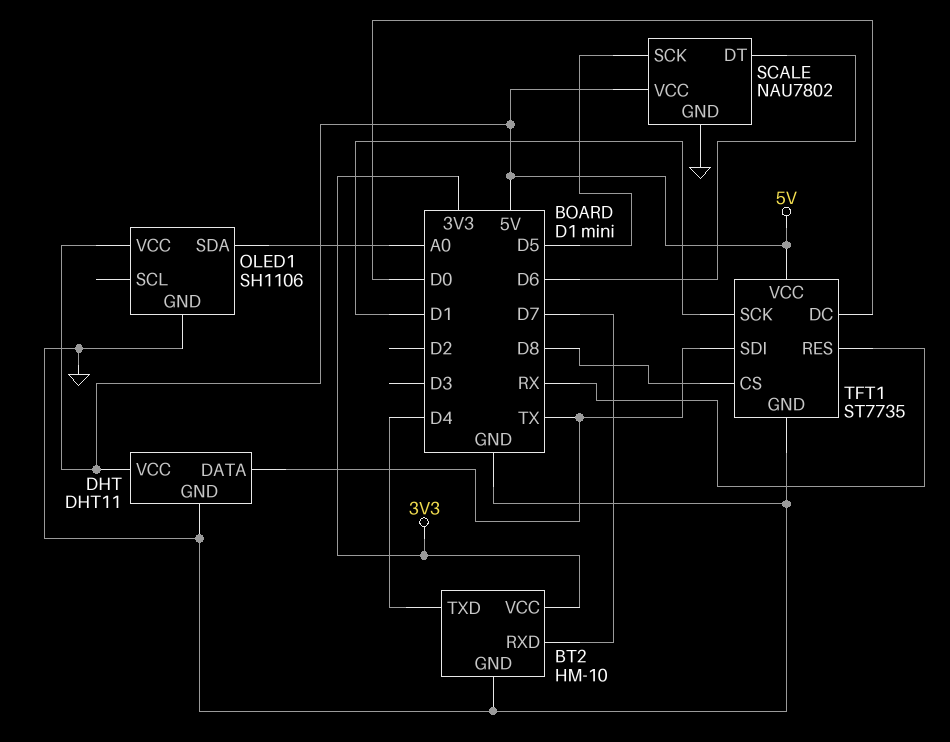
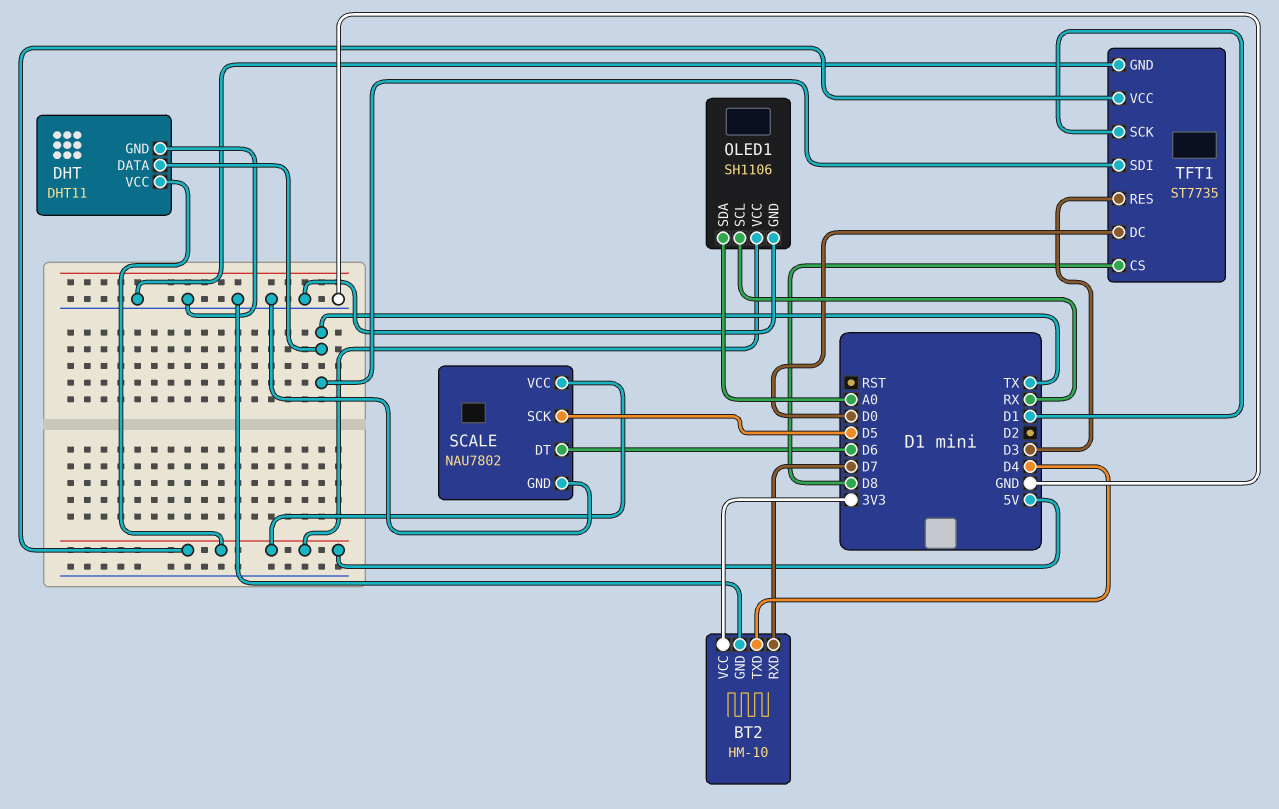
OLED1 pin SCL: none -> RX
TFT1 pin RES: RX -> D3

